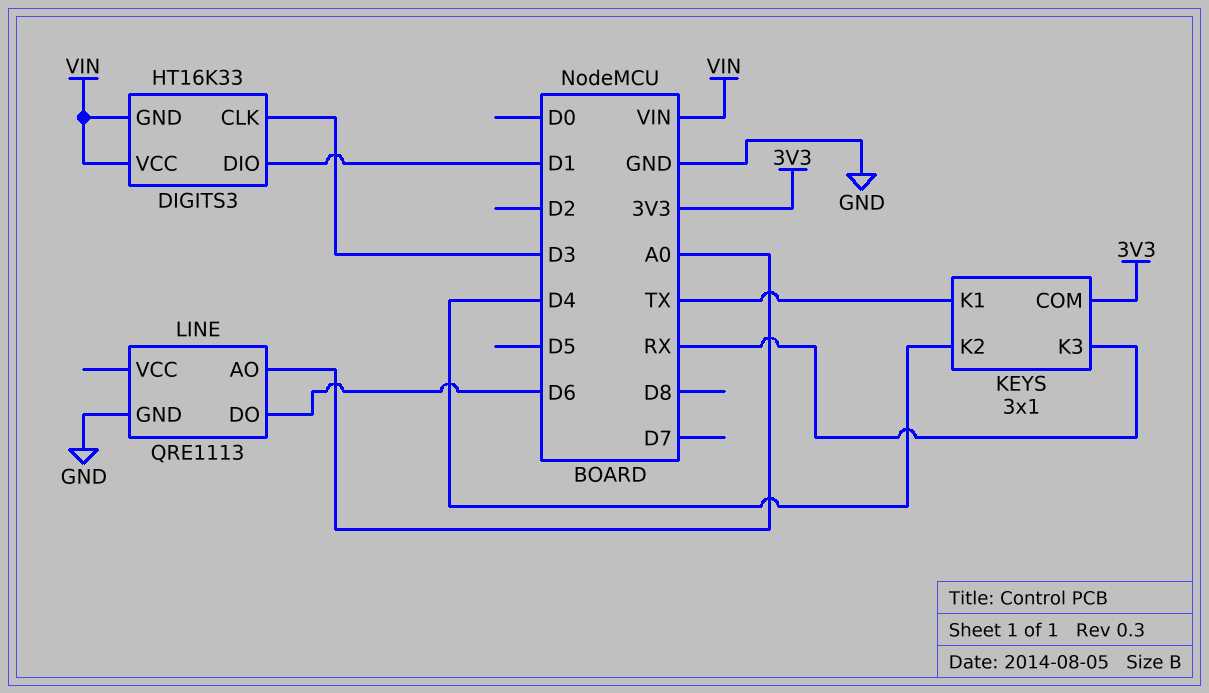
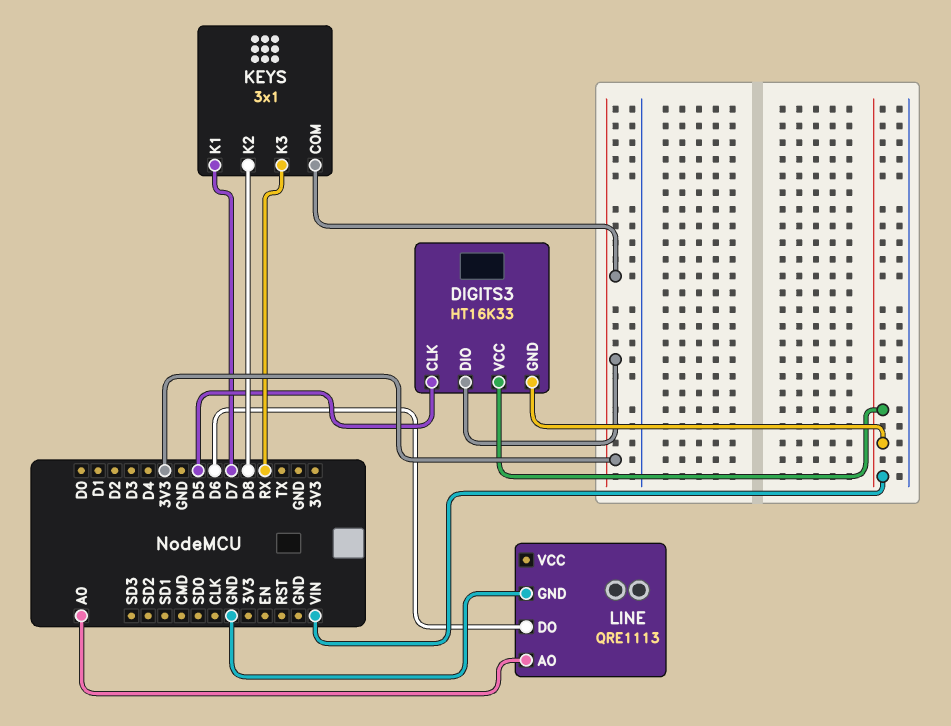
DIGITS3 pin CLK: D3 -> D5
DIGITS3 pin DIO: D1 -> 3V3
KEYS pin K1: TX -> D7
KEYS pin K2: D4 -> D8

